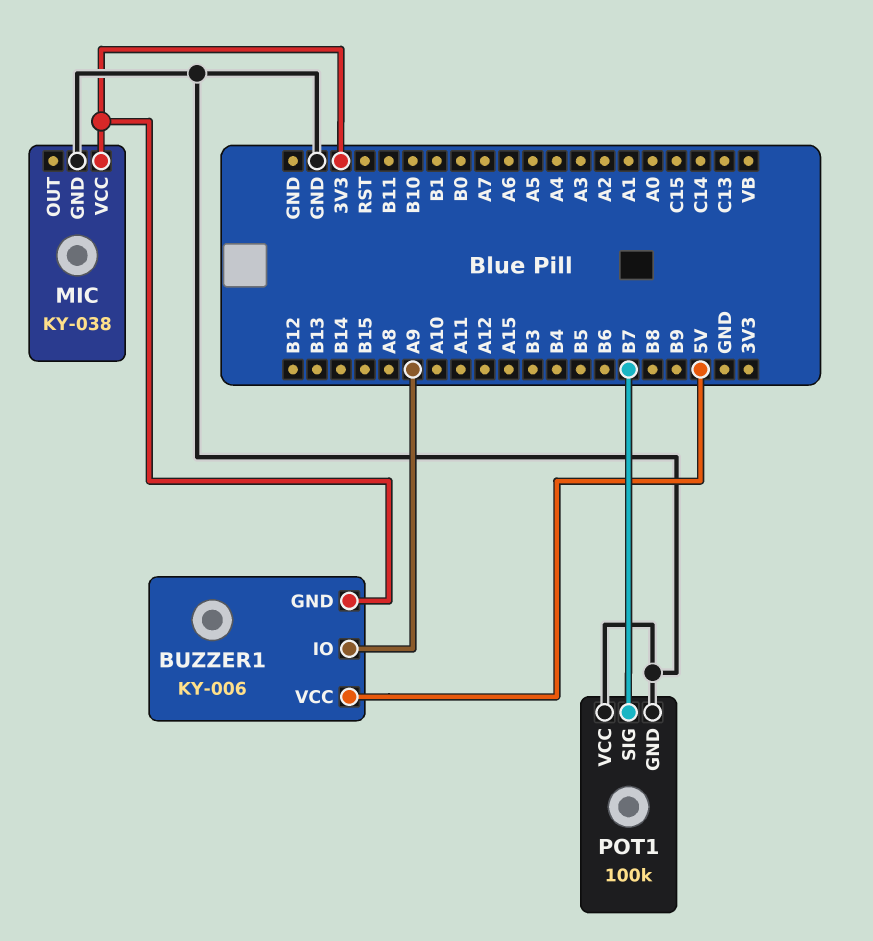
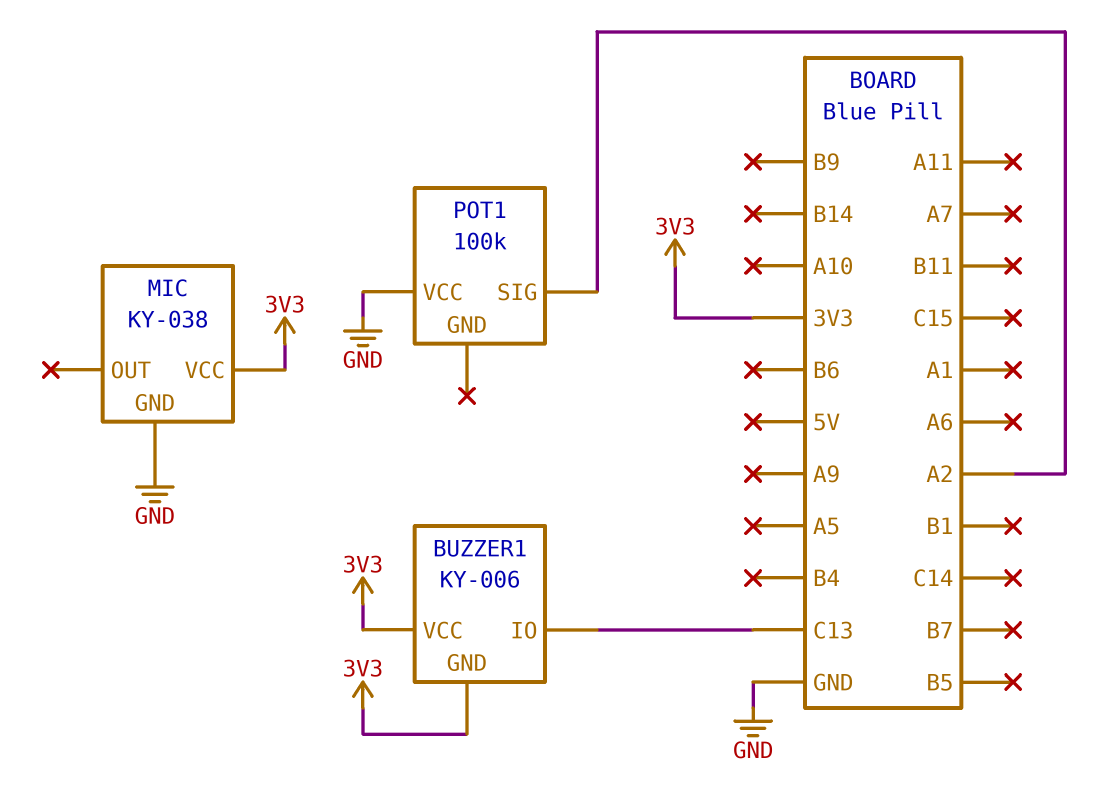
BUZZER1 pin IO: A9 -> C13
BUZZER1 pin VCC: 5V -> 3V3
POT1 pin GND: GND -> none
POT1 pin SIG: B7 -> A2

